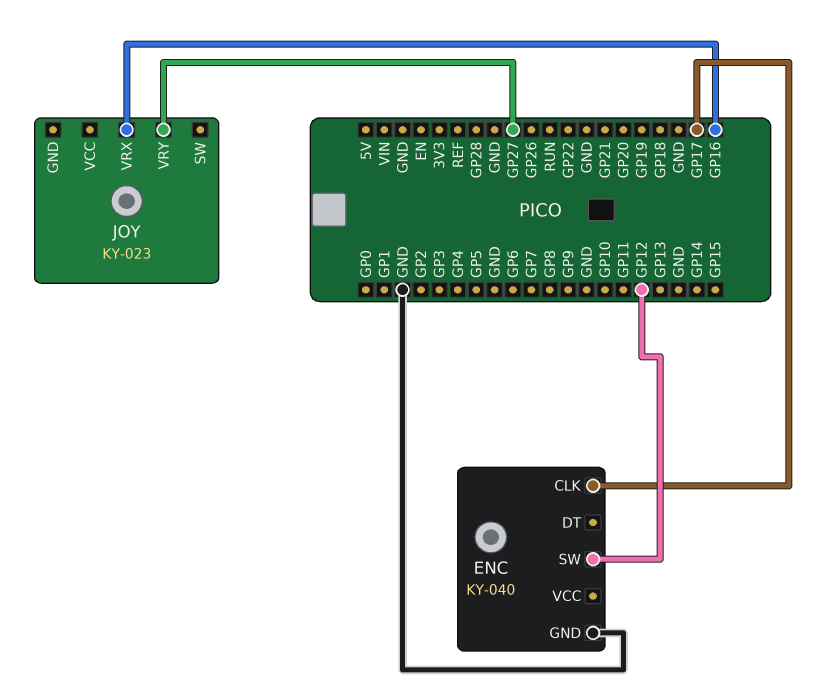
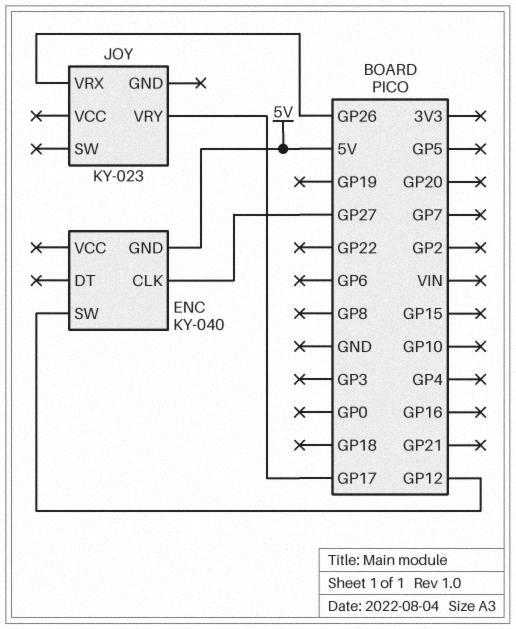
ENC pin CLK: GP17 -> GP27
ENC pin GND: GND -> 5V
JOY pin VRX: GP16 -> GP26
JOY pin VRY: GP27 -> GP17

